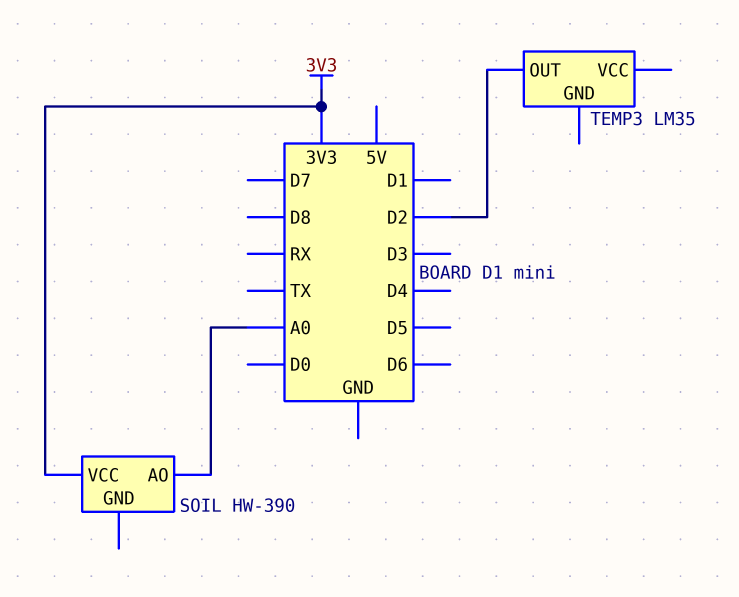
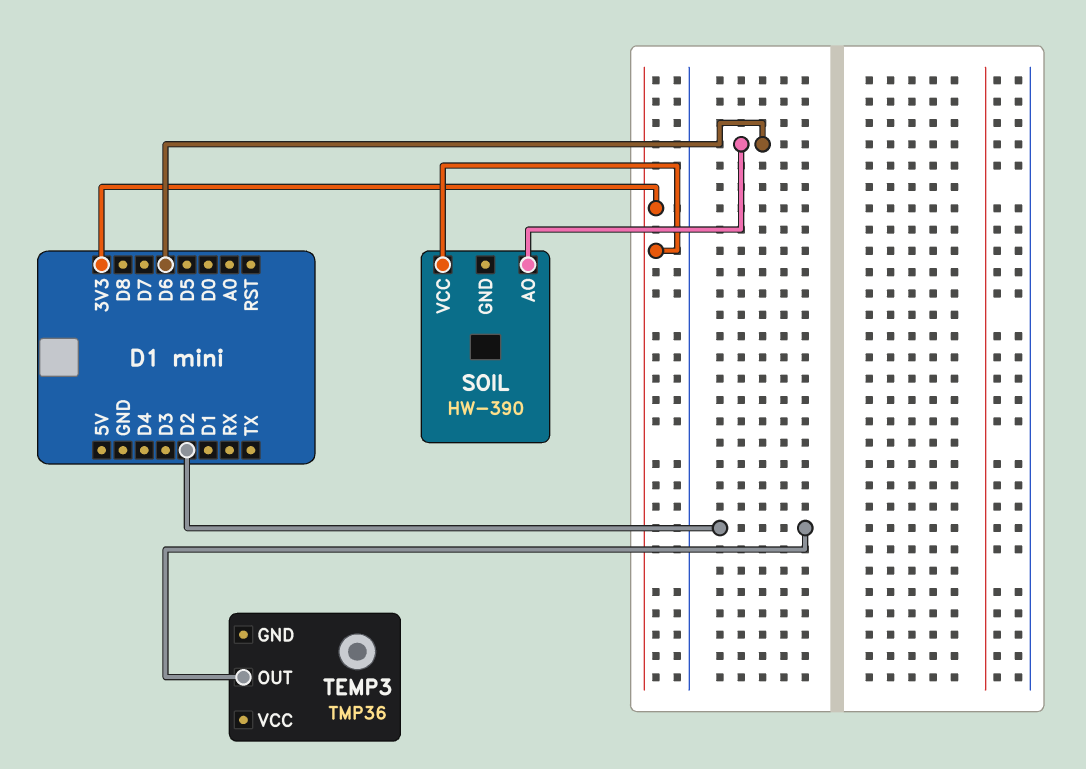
SOIL pin AO: A0 -> D6
TEMP3: LM35 -> TMP36

